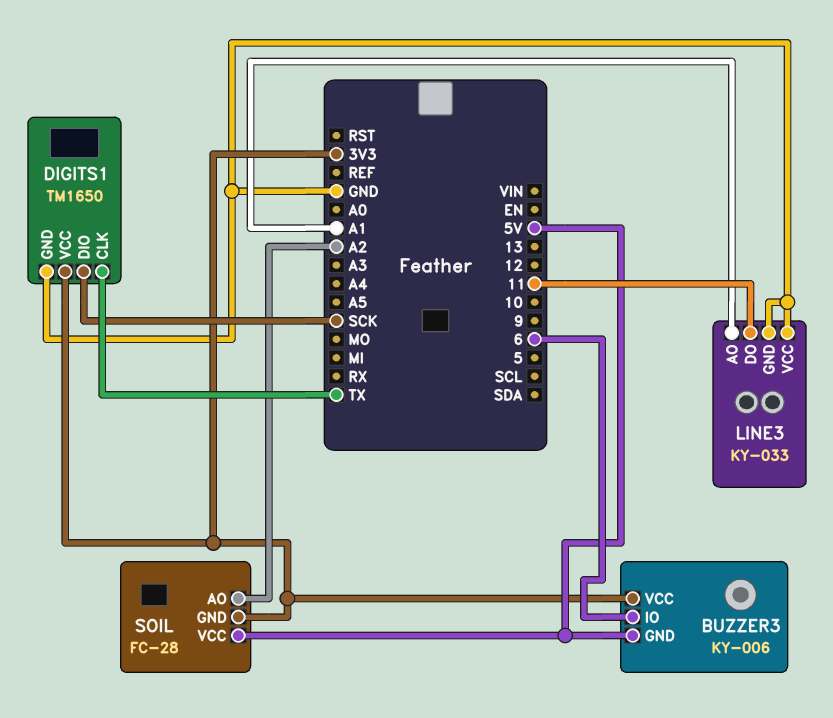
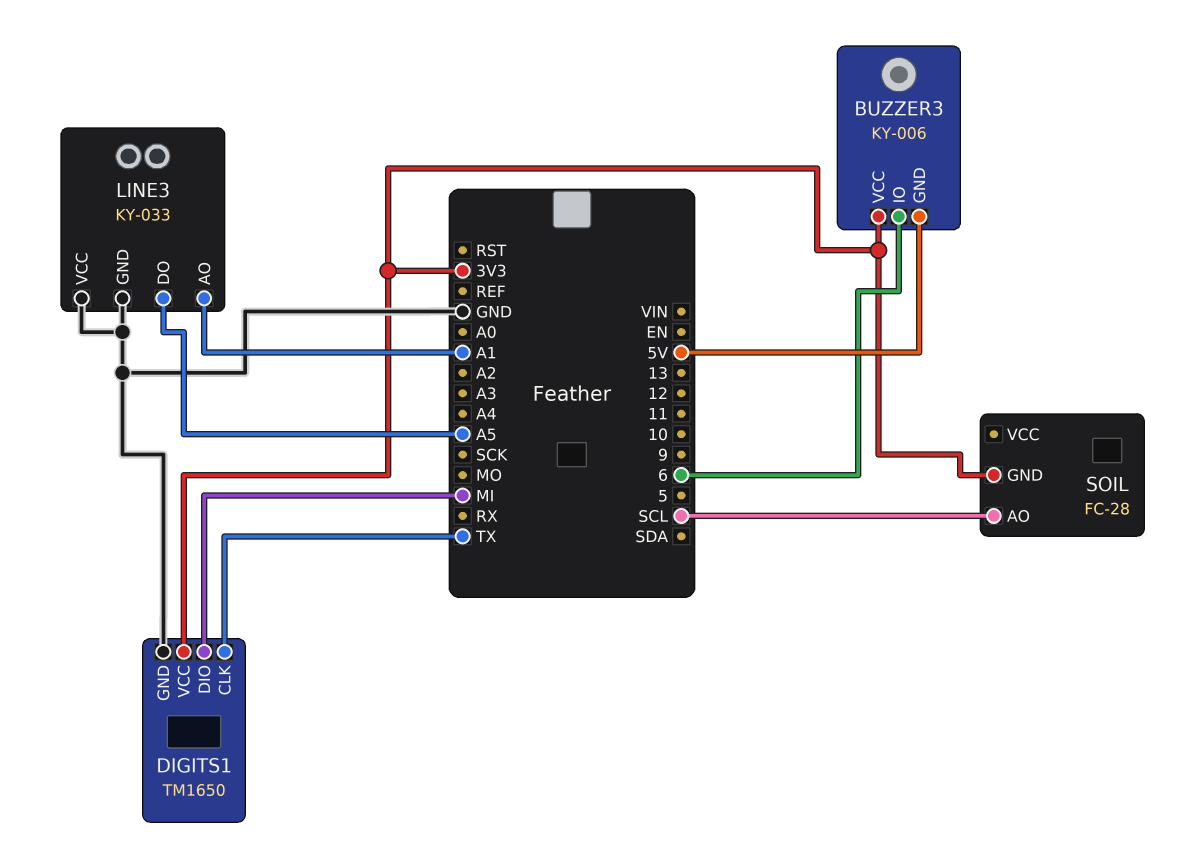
DIGITS1 pin DIO: SCK -> MI
LINE3 pin DO: 11 -> A5
SOIL pin AO: A2 -> SCL
SOIL pin VCC: 5V -> none

